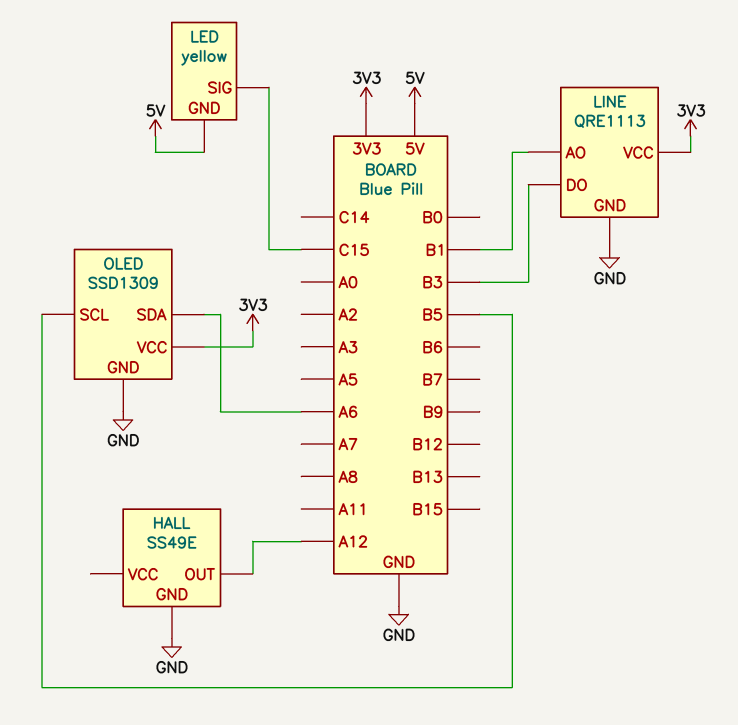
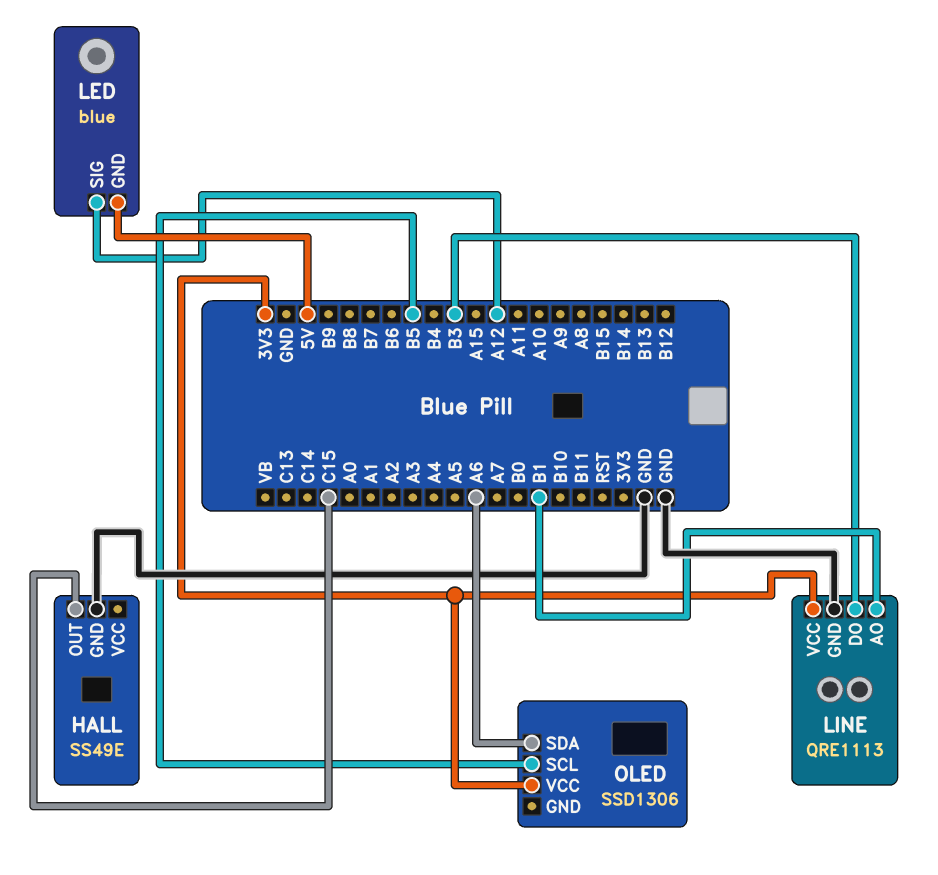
HALL pin OUT: A12 -> C15
LED: yellow -> blue
LED pin SIG: C15 -> A12
OLED: SSD1309 -> SSD1306
OLED pin GND: GND -> none

